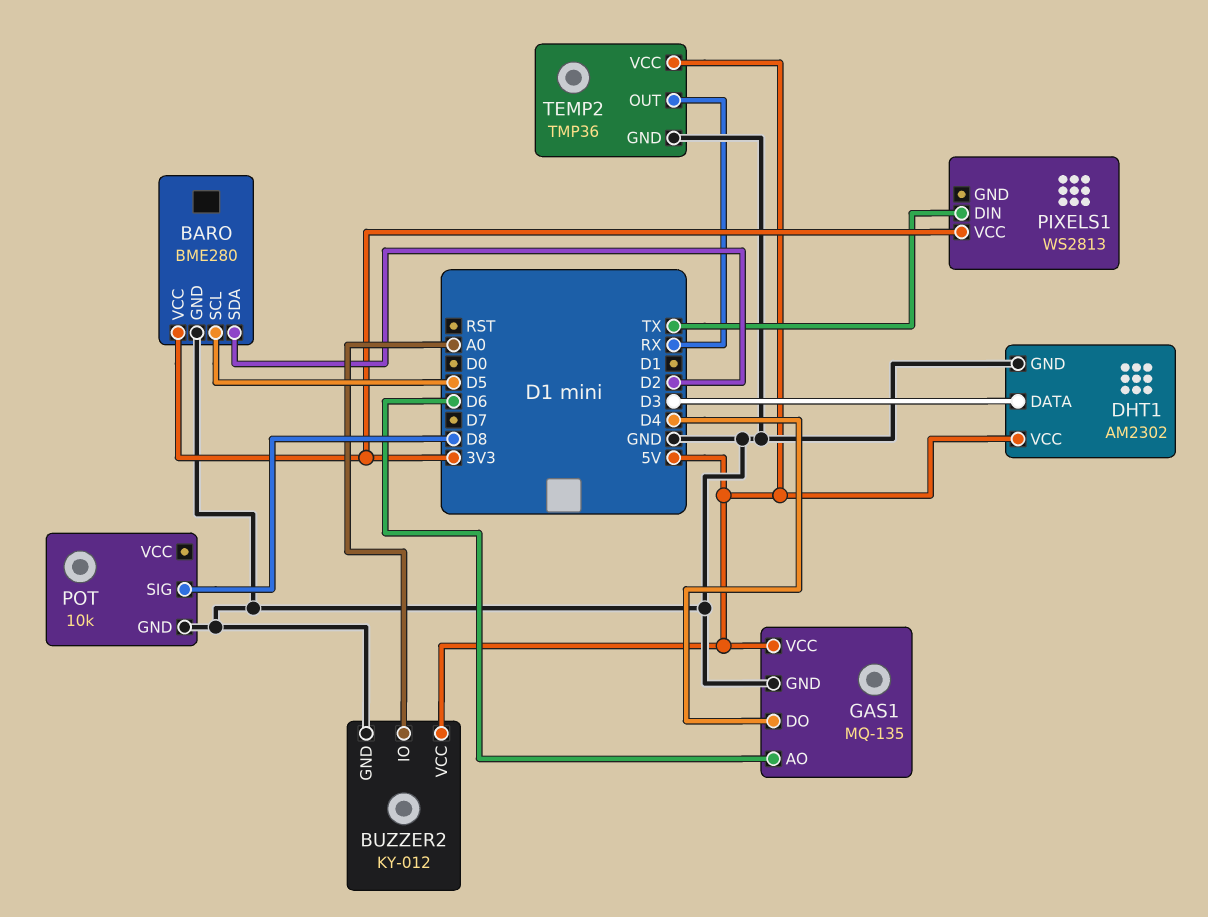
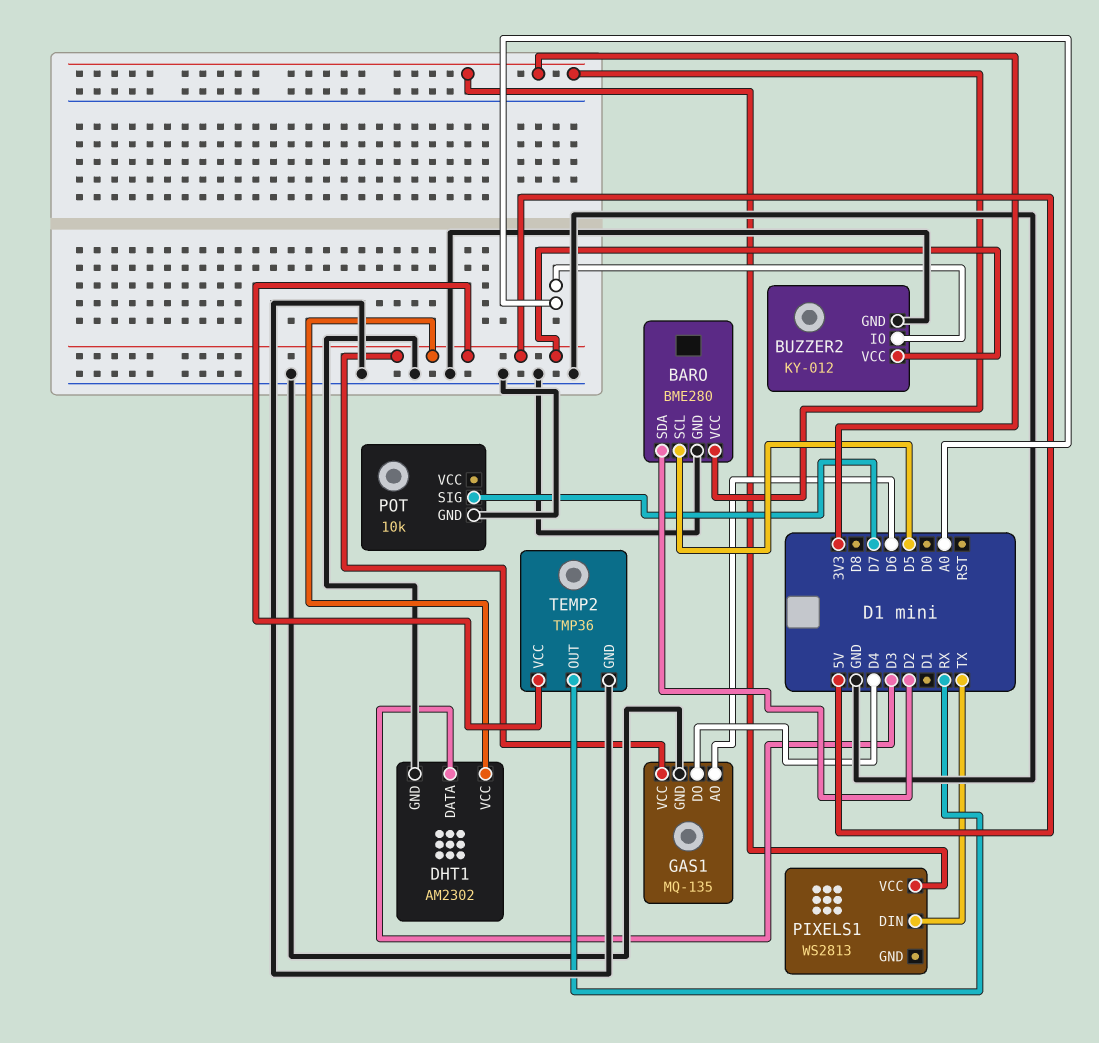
POT pin SIG: D8 -> D7

